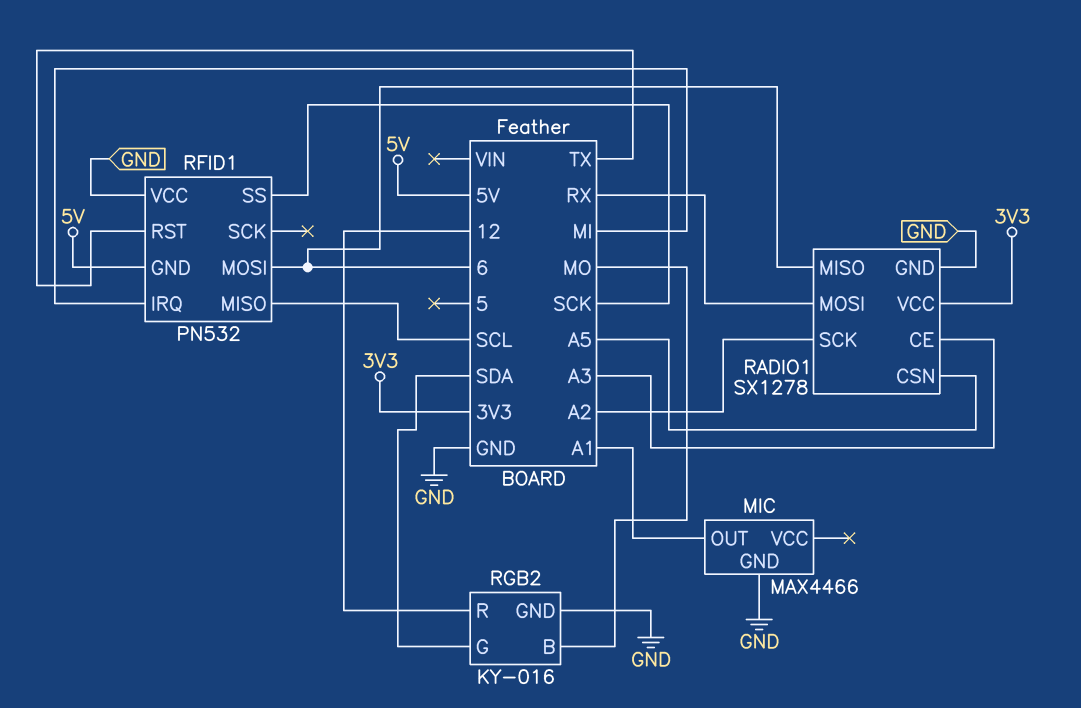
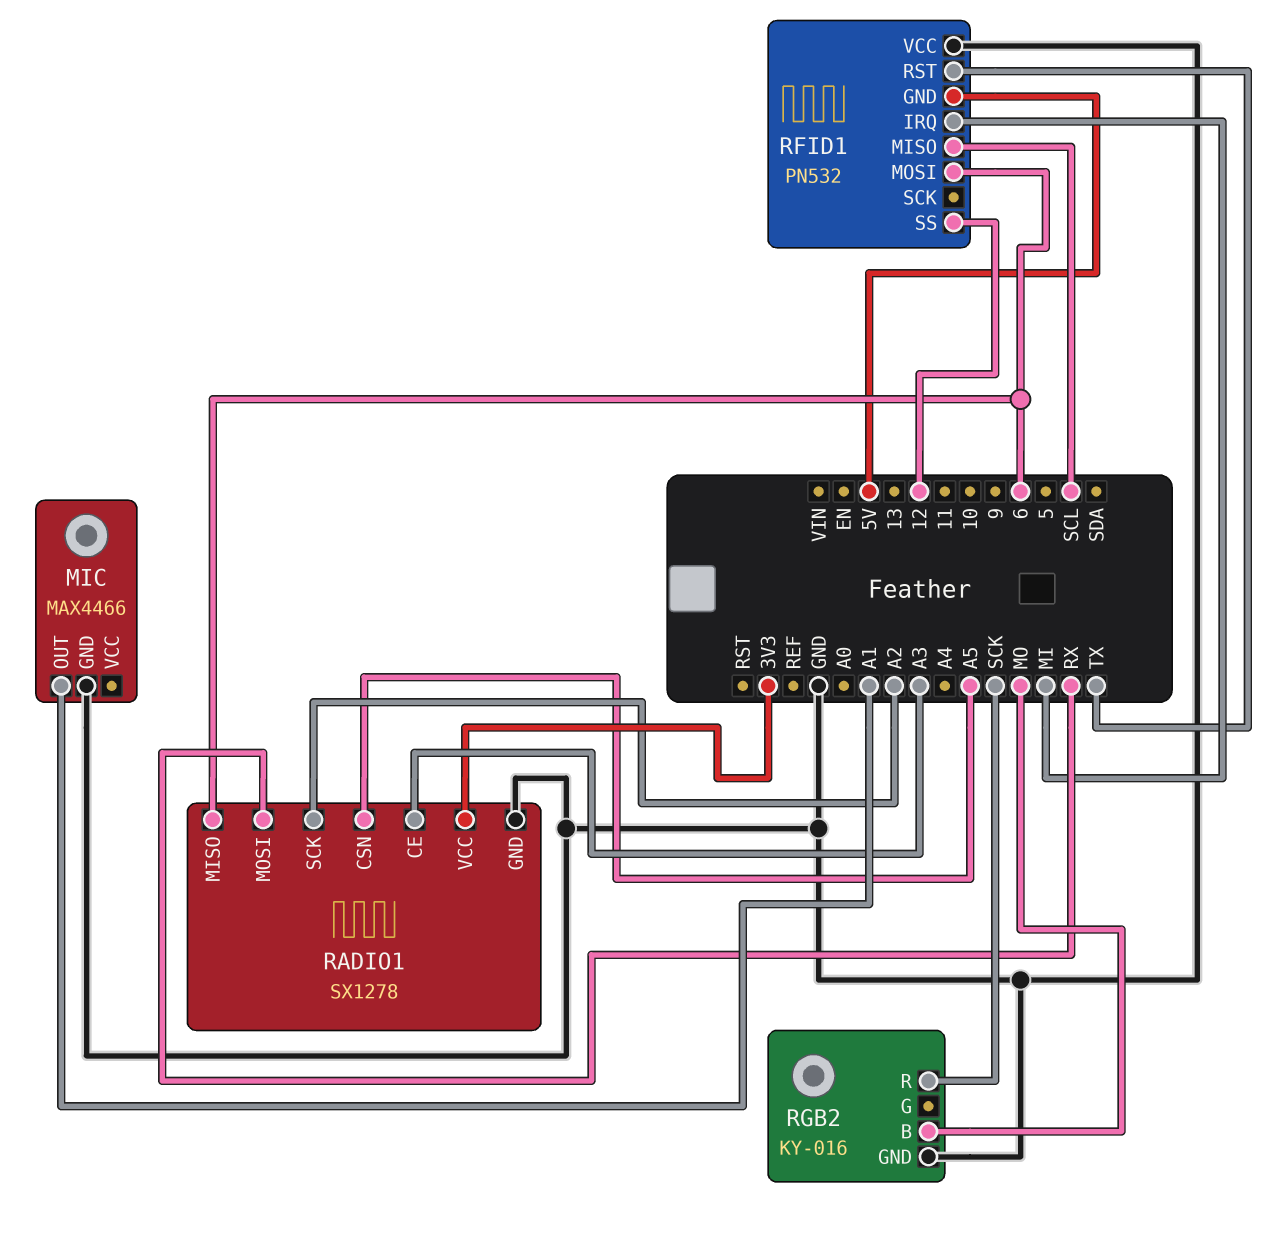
RFID1 pin SS: SCK -> 12
RGB2 pin G: SDA -> none
RGB2 pin R: 12 -> SCK

